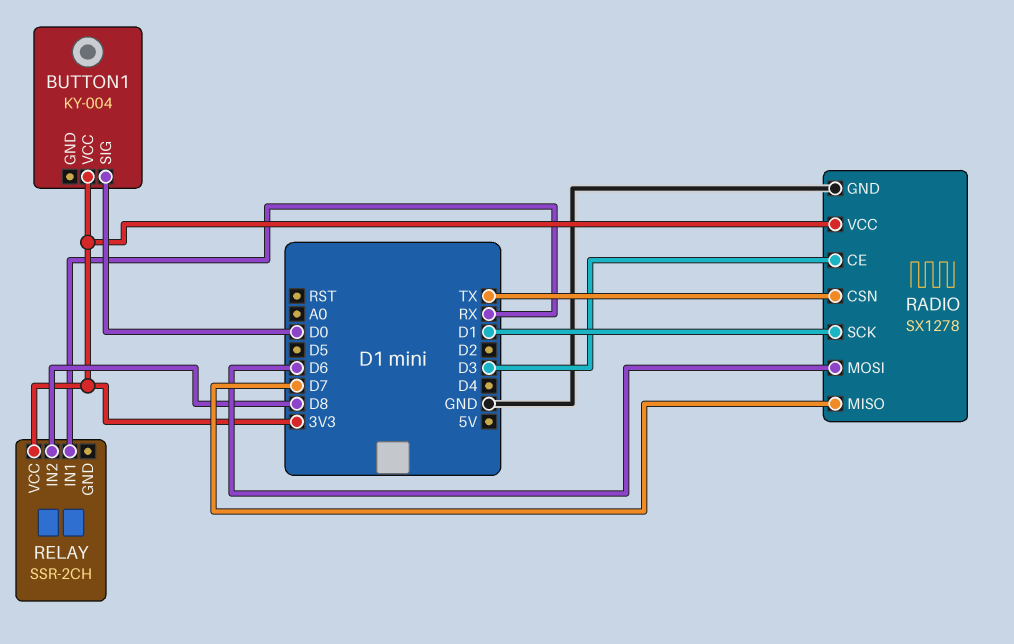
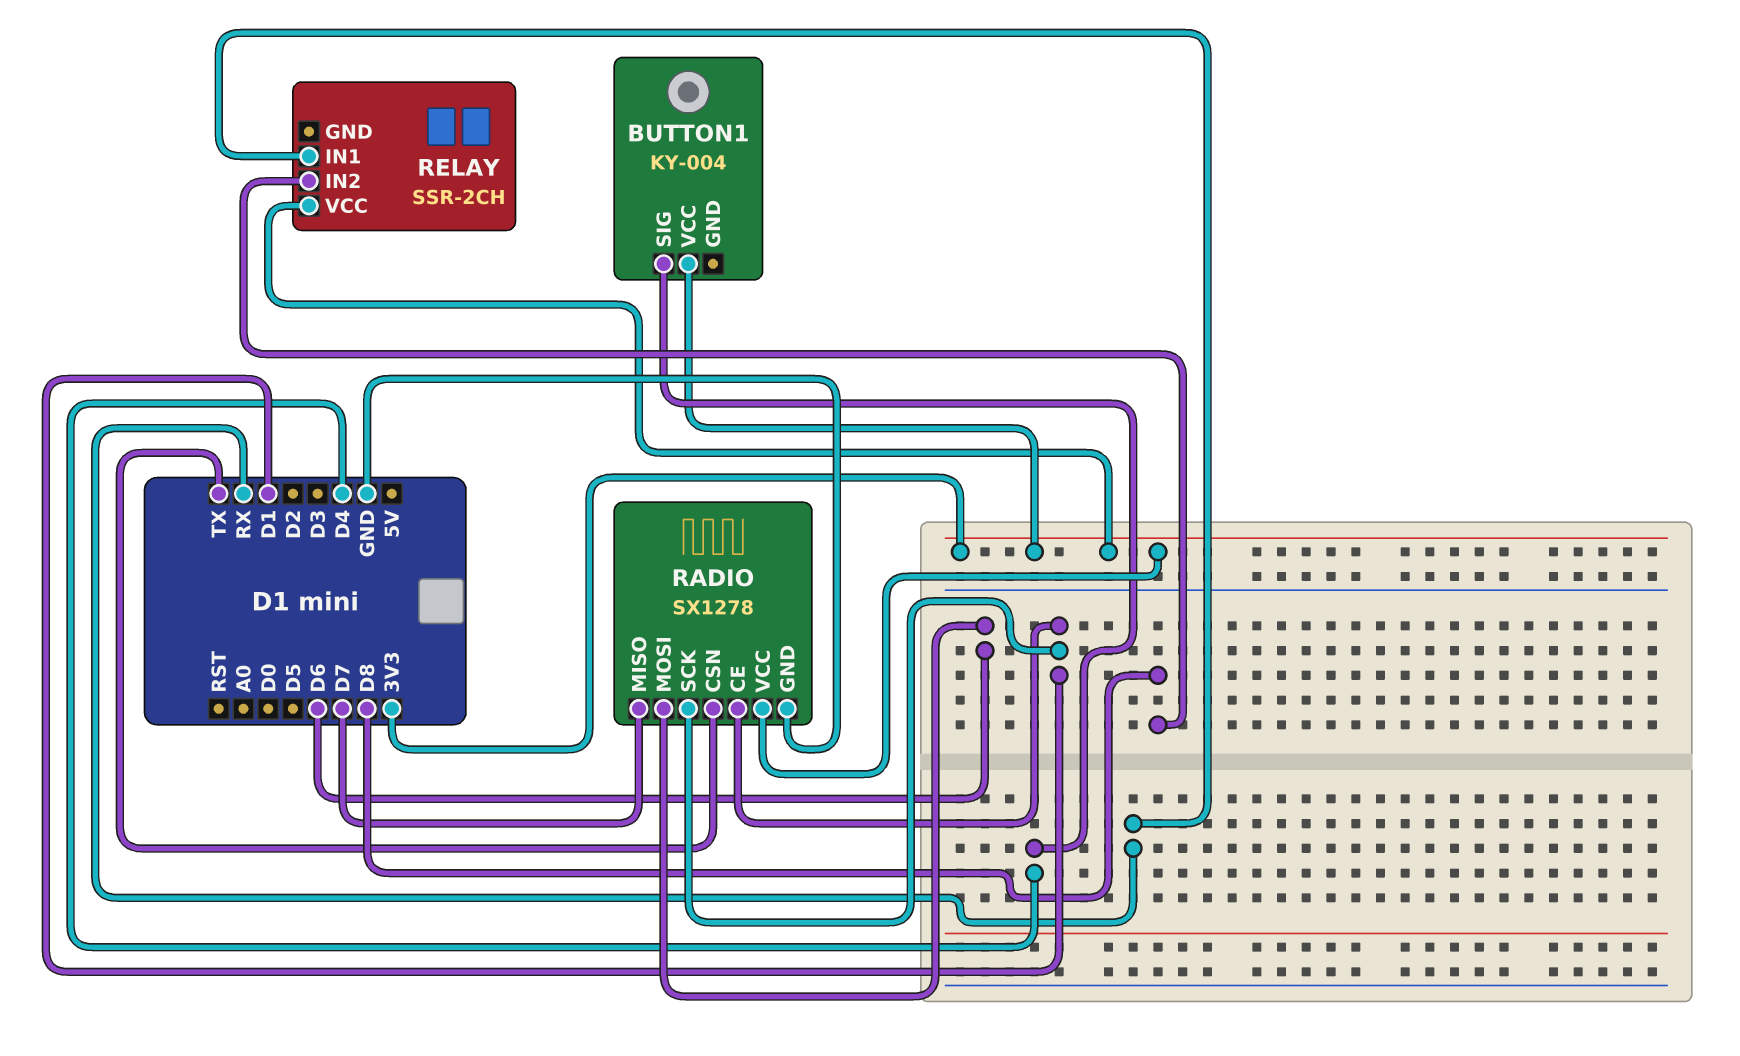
BUTTON1 pin SIG: D0 -> D4
RADIO pin CE: D3 -> D1

